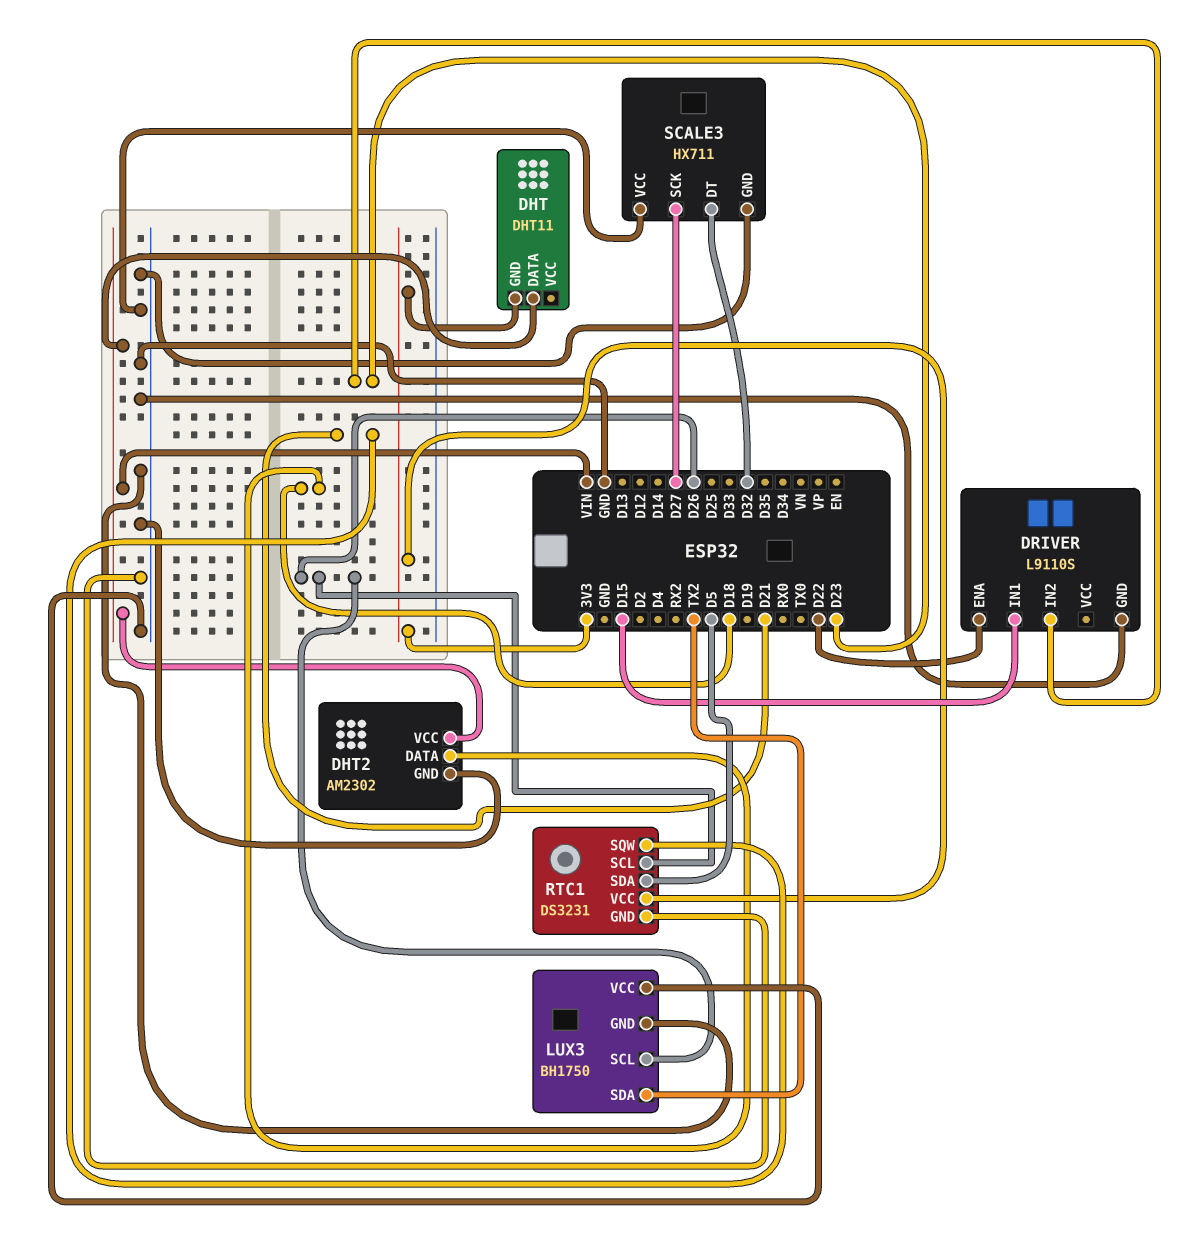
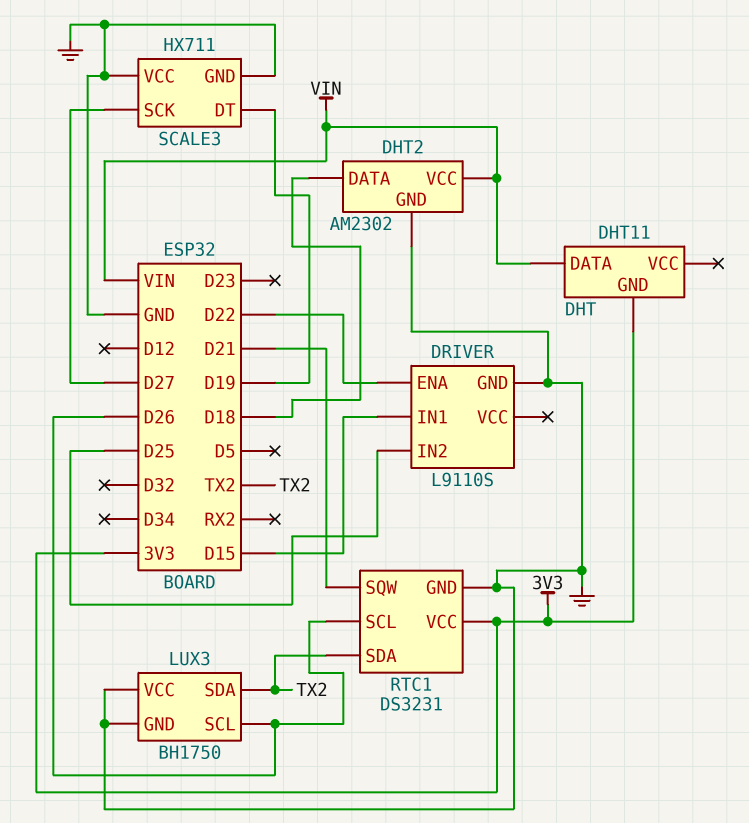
DRIVER pin IN2: D23 -> D25
RTC1 pin SDA: D5 -> TX2
SCALE3 pin DT: D32 -> D19

